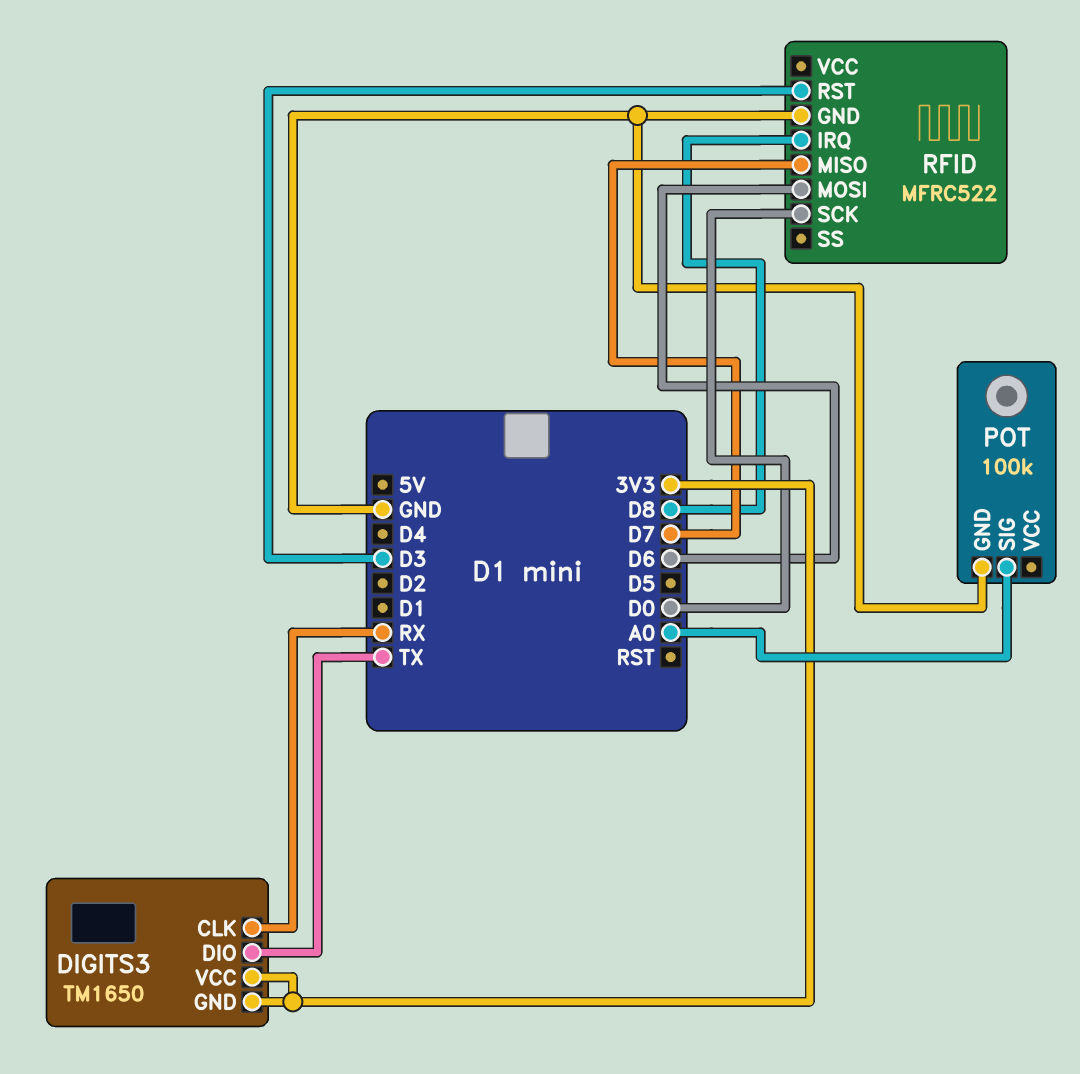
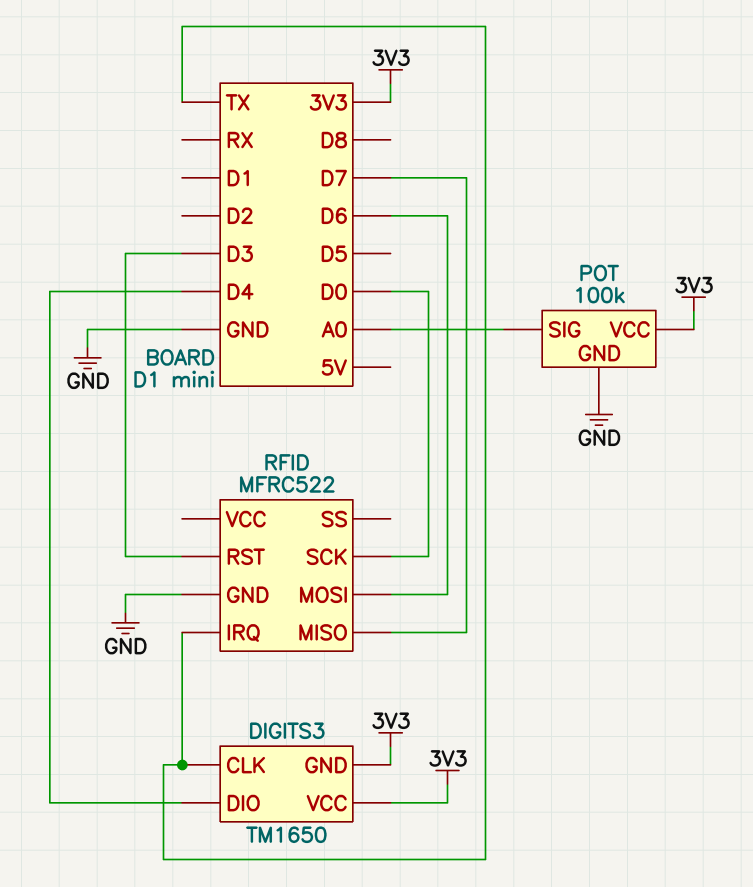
DIGITS3 pin CLK: RX -> TX
DIGITS3 pin DIO: TX -> D4
POT pin VCC: none -> 3V3
RFID pin IRQ: D8 -> TX

